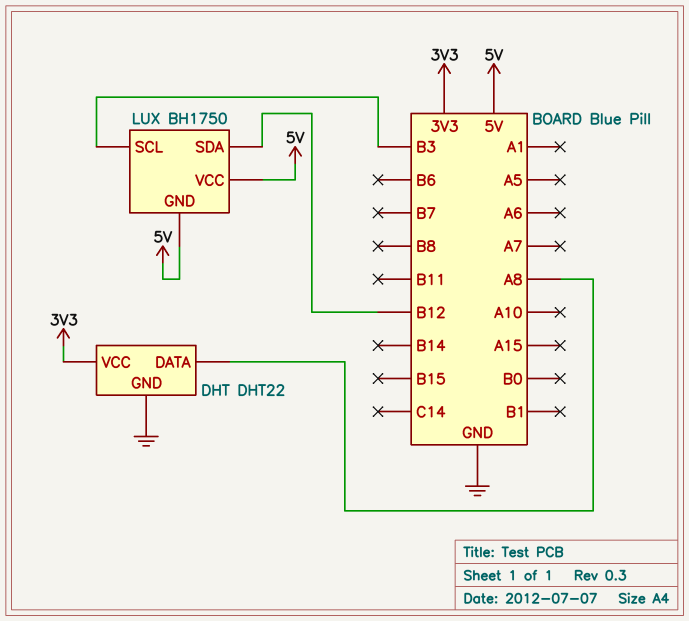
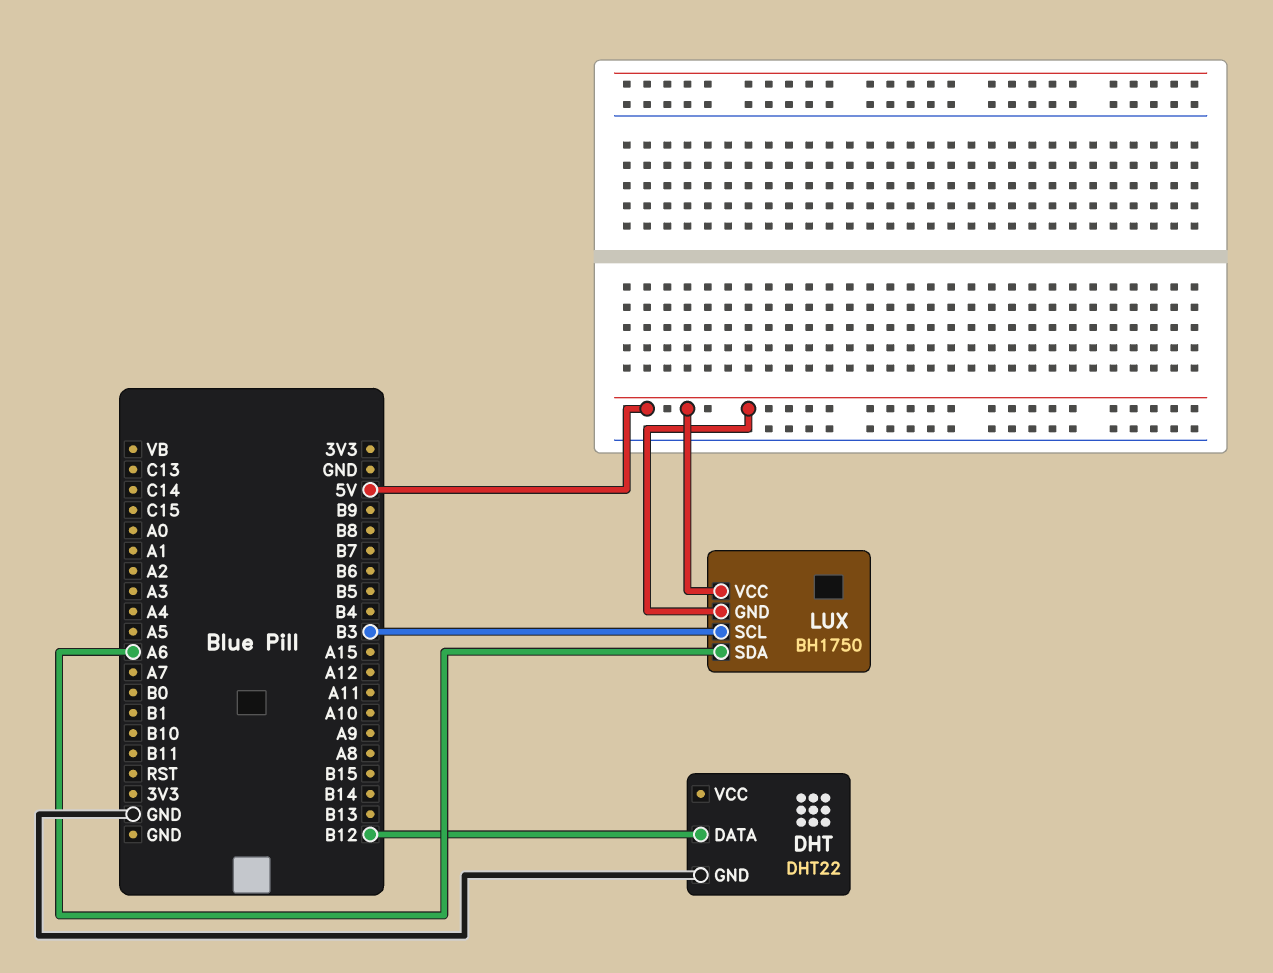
DHT pin DATA: A8 -> B12
DHT pin VCC: 3V3 -> none
LUX pin SDA: B12 -> A6

